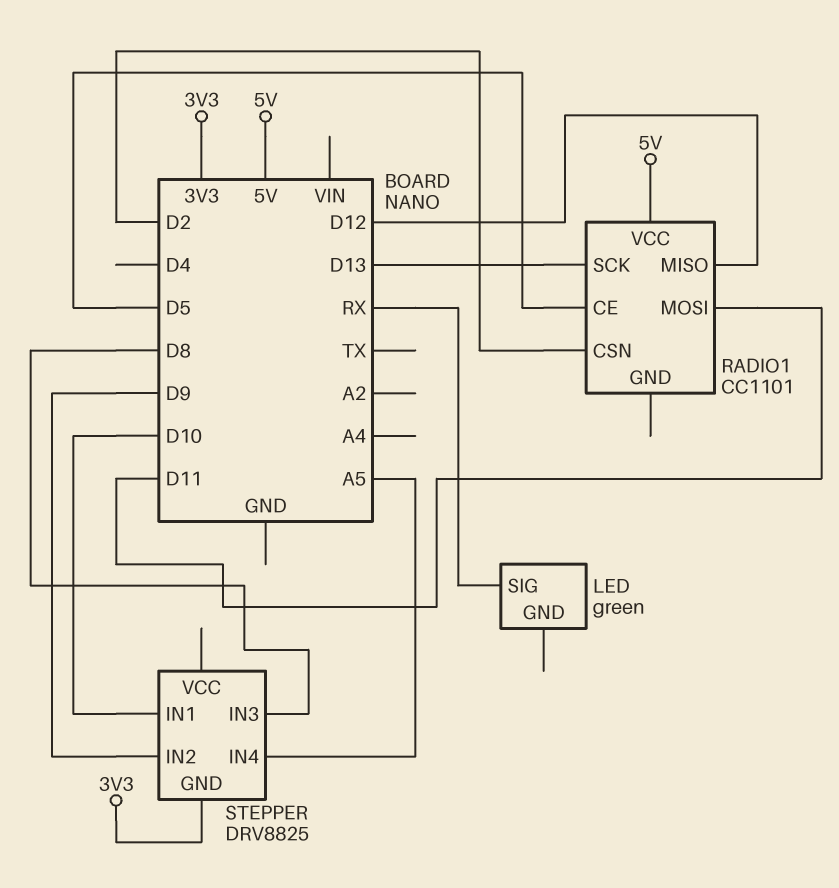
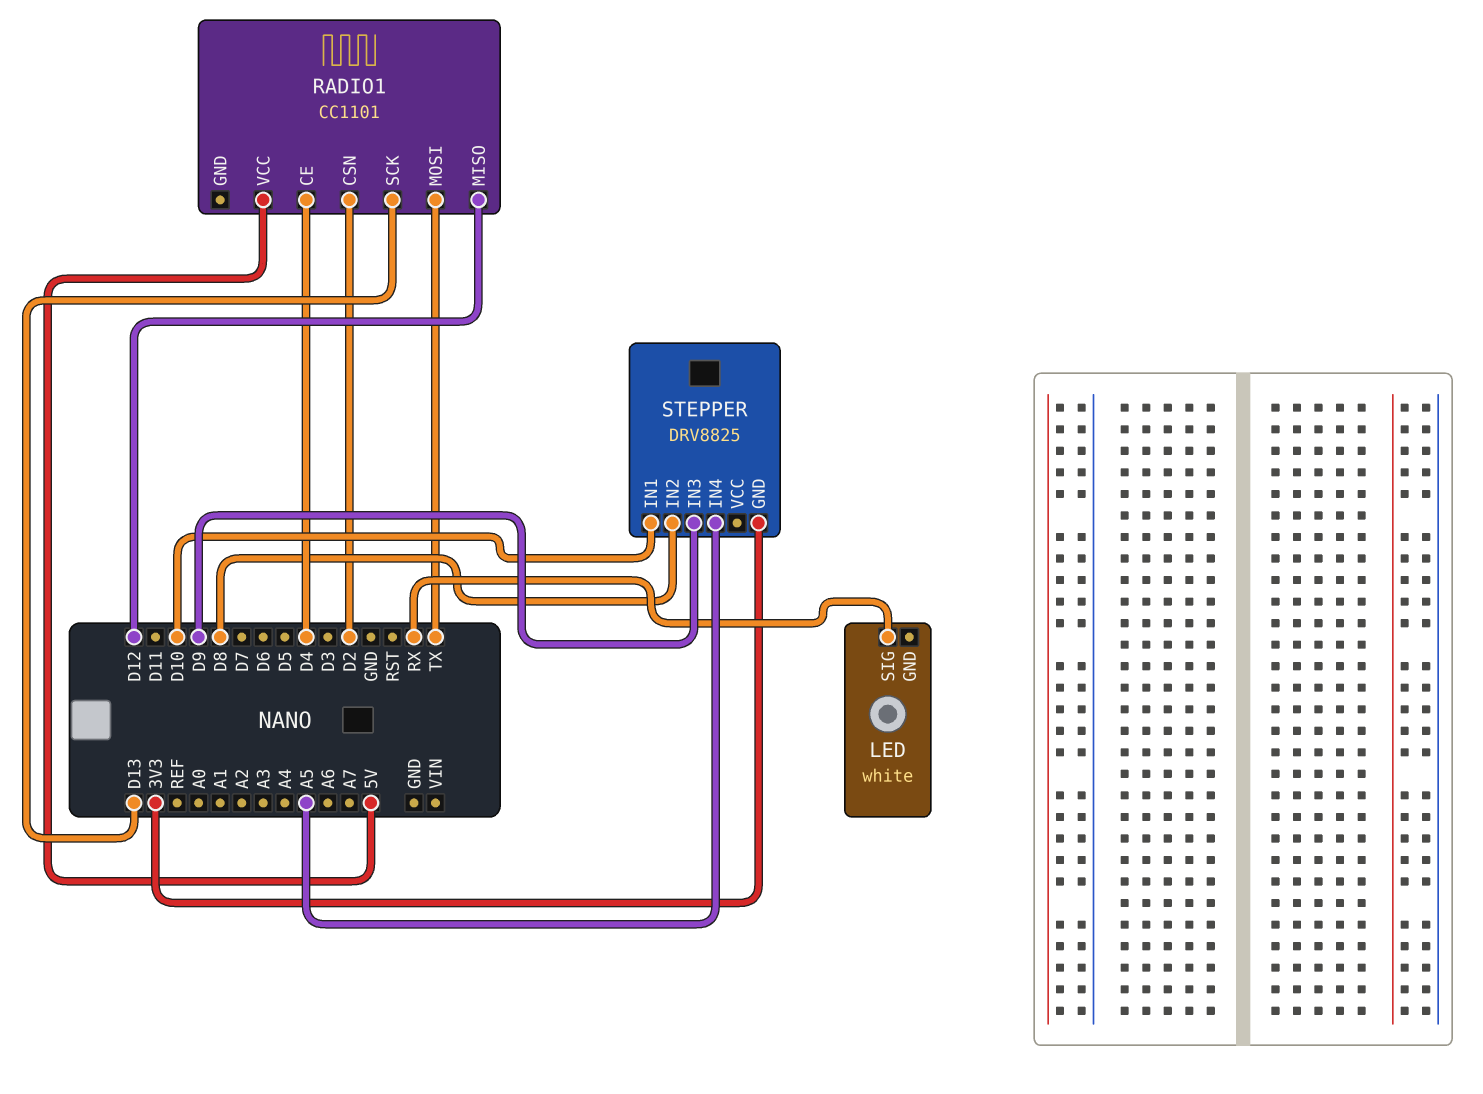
LED: green -> white
RADIO1 pin CE: D5 -> D4
RADIO1 pin MOSI: D11 -> TX
STEPPER pin IN2: D9 -> D8
STEPPER pin IN3: D8 -> D9

